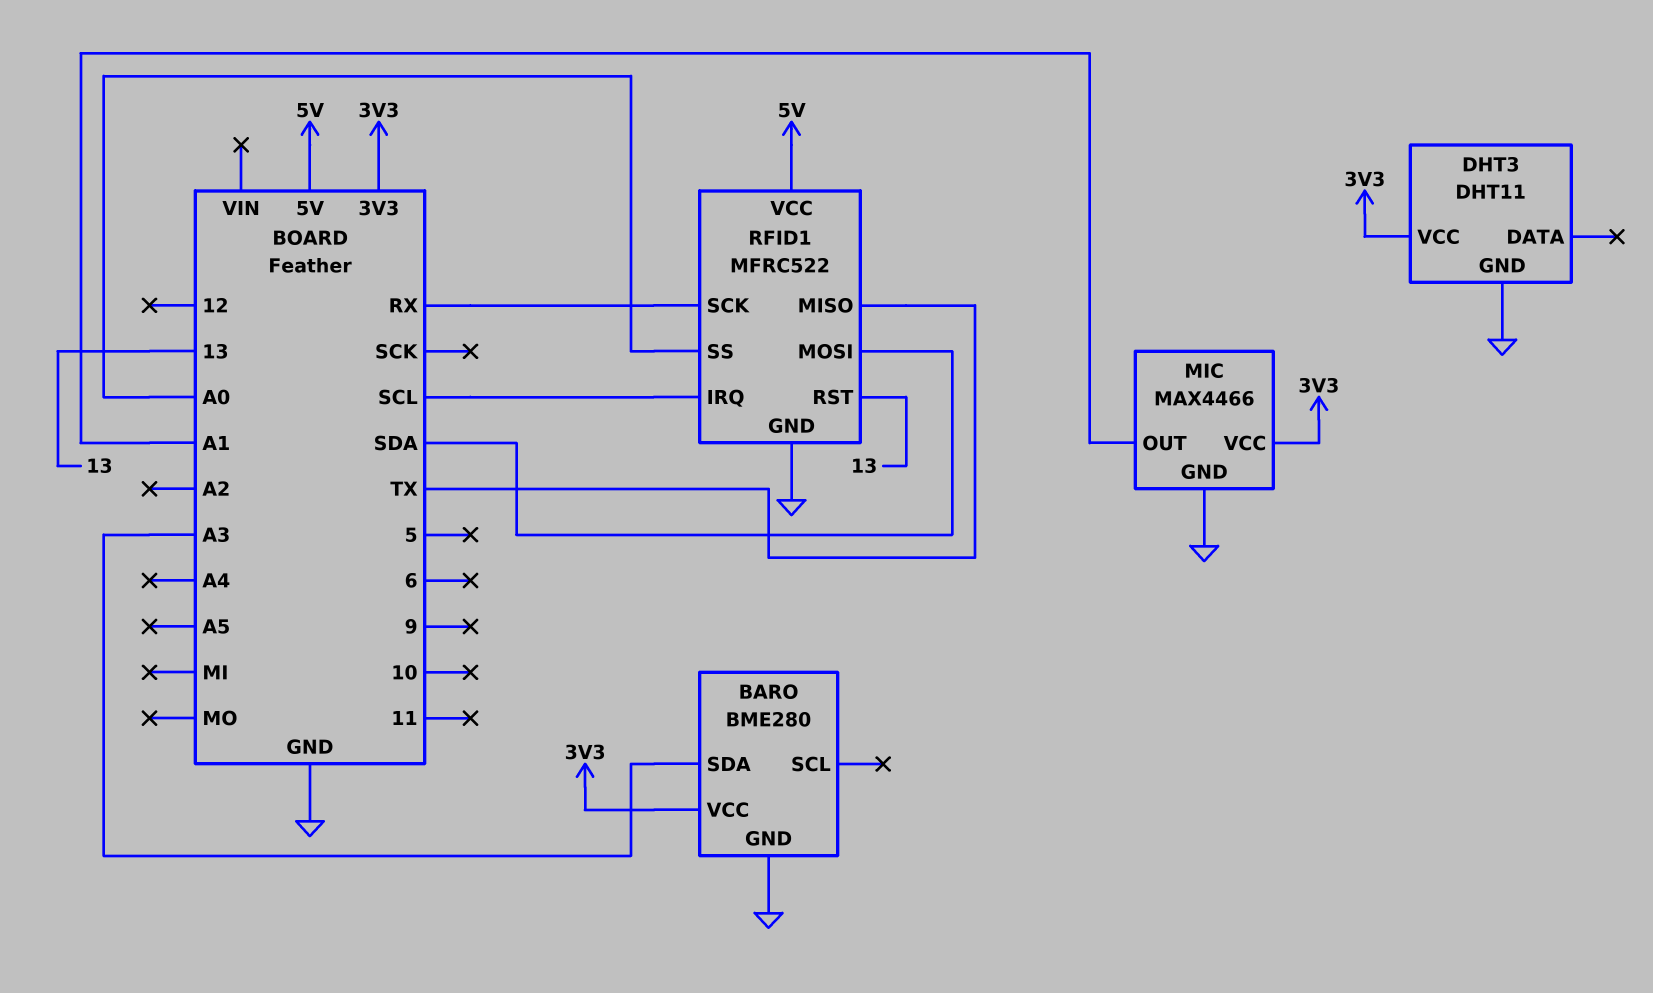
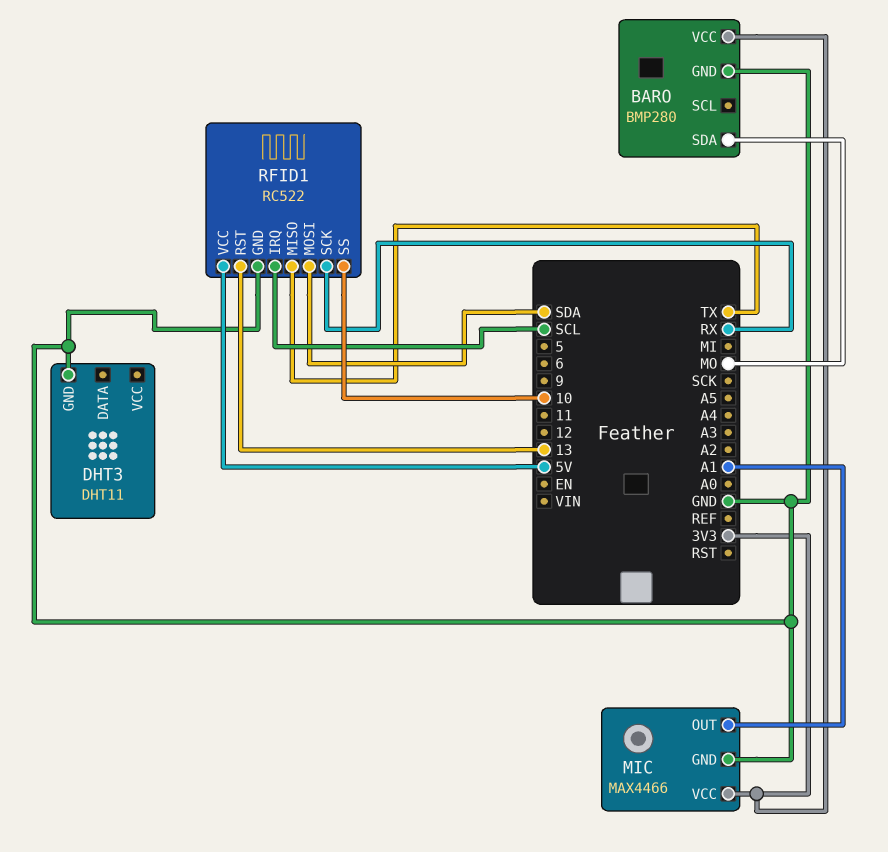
BARO: BME280 -> BMP280
BARO pin SDA: A3 -> MO
DHT3 pin VCC: 3V3 -> none
RFID1: MFRC522 -> RC522
RFID1 pin SS: A0 -> 10

